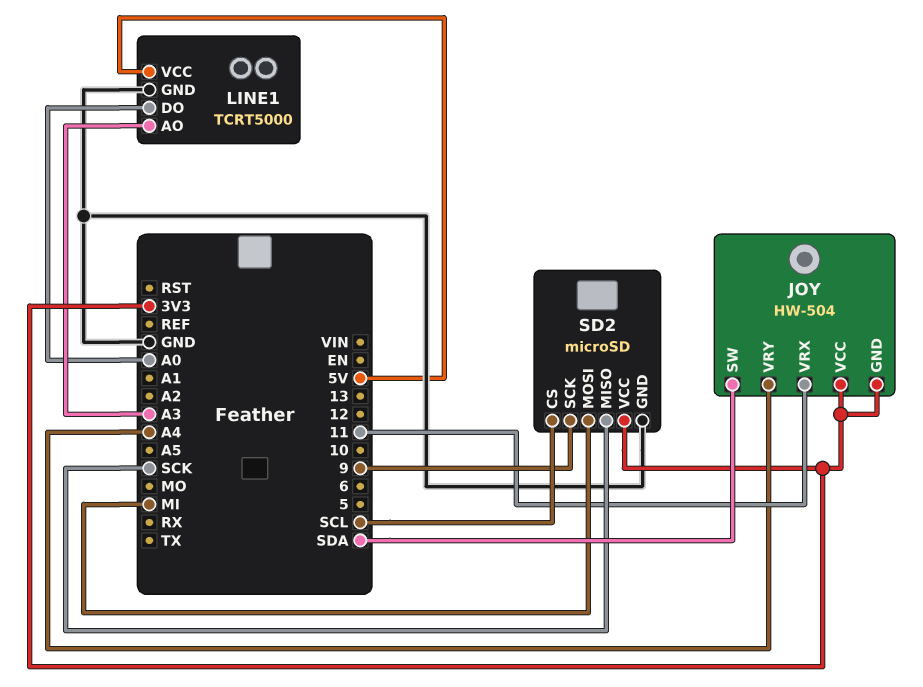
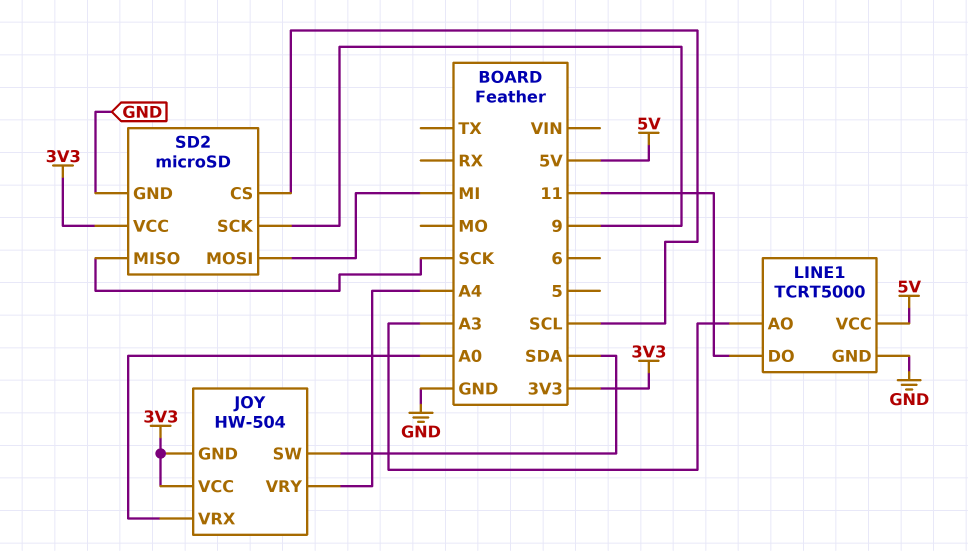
JOY pin VRX: 11 -> A0
LINE1 pin DO: A0 -> 11

